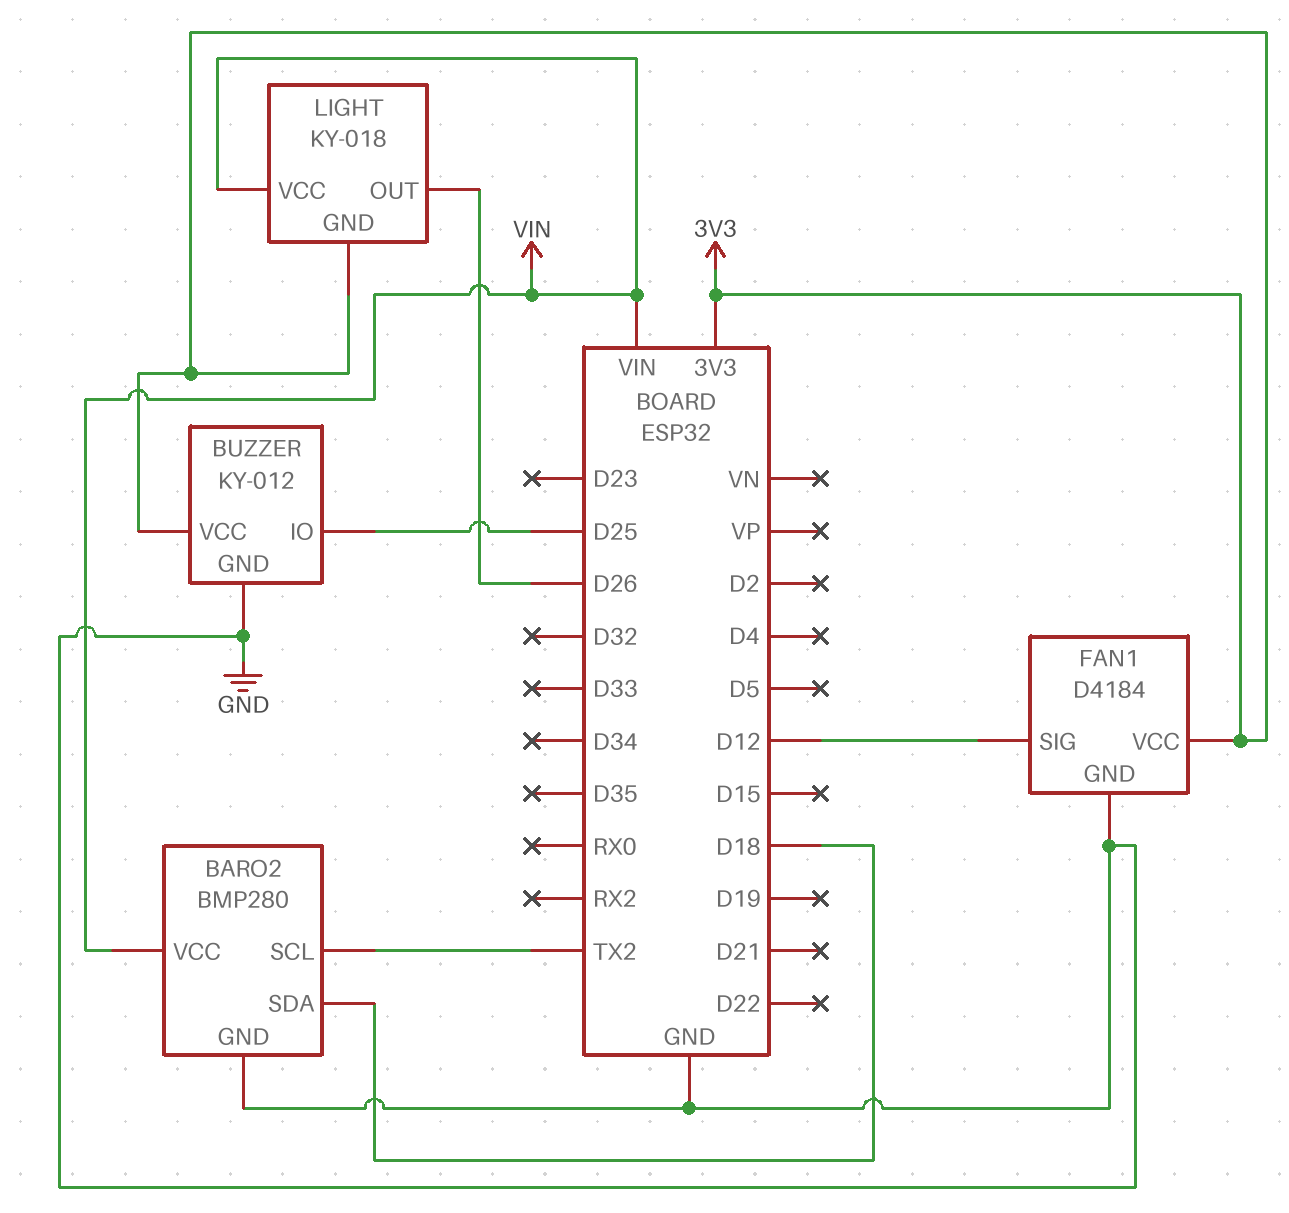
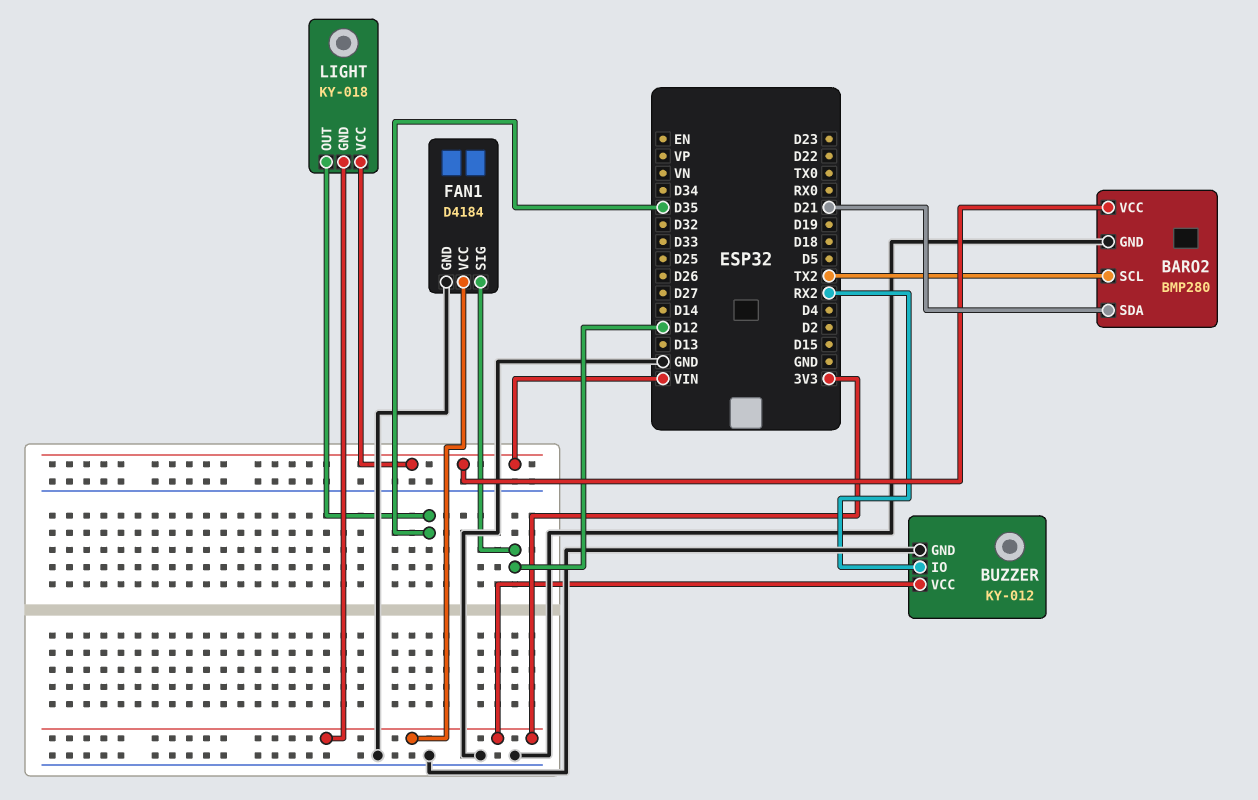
BARO2 pin SDA: D18 -> D21
BUZZER pin IO: D25 -> RX2
LIGHT pin OUT: D26 -> D35

